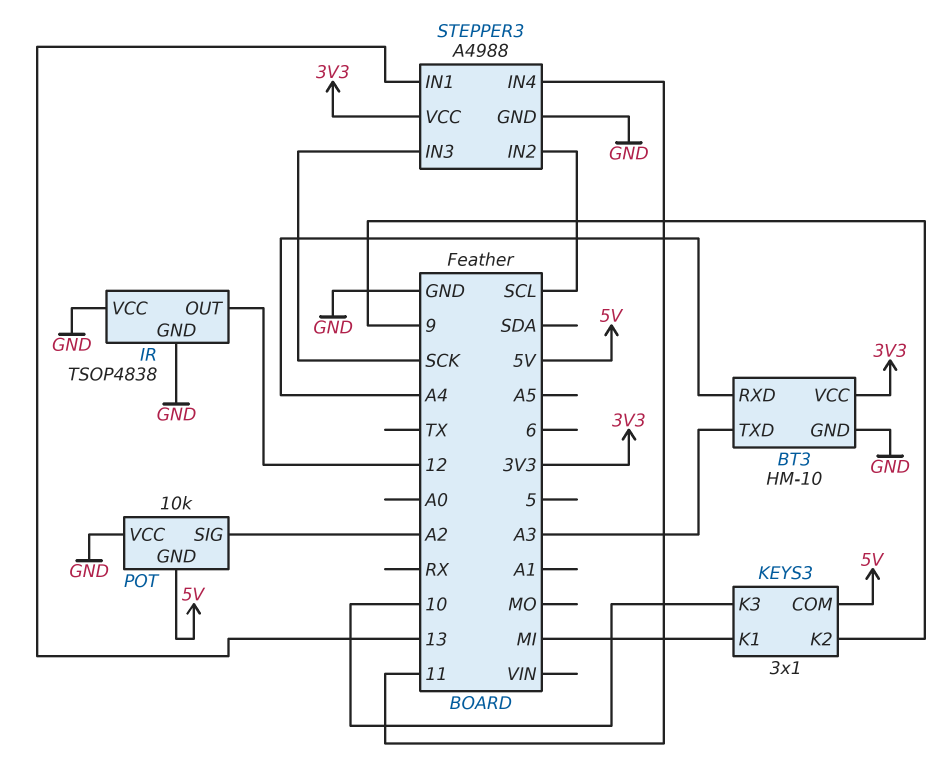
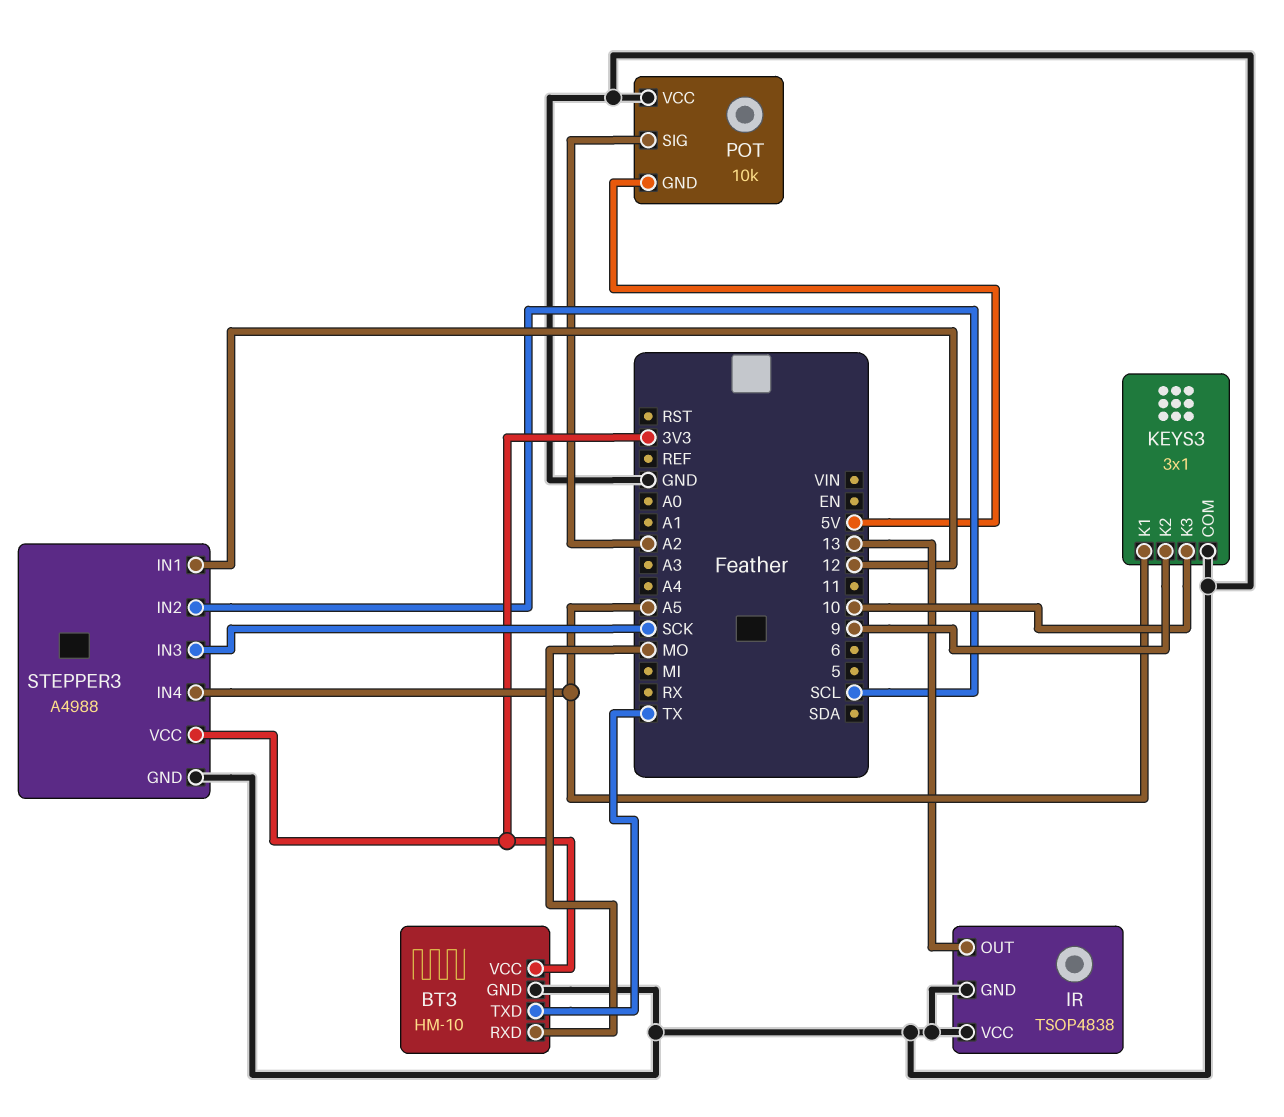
BT3 pin RXD: A4 -> MO
BT3 pin TXD: A3 -> TX
IR pin OUT: 12 -> 13
KEYS3 pin COM: 5V -> GND
KEYS3 pin K1: MI -> A5
STEPPER3 pin IN1: 13 -> 12
STEPPER3 pin IN4: 11 -> A5

